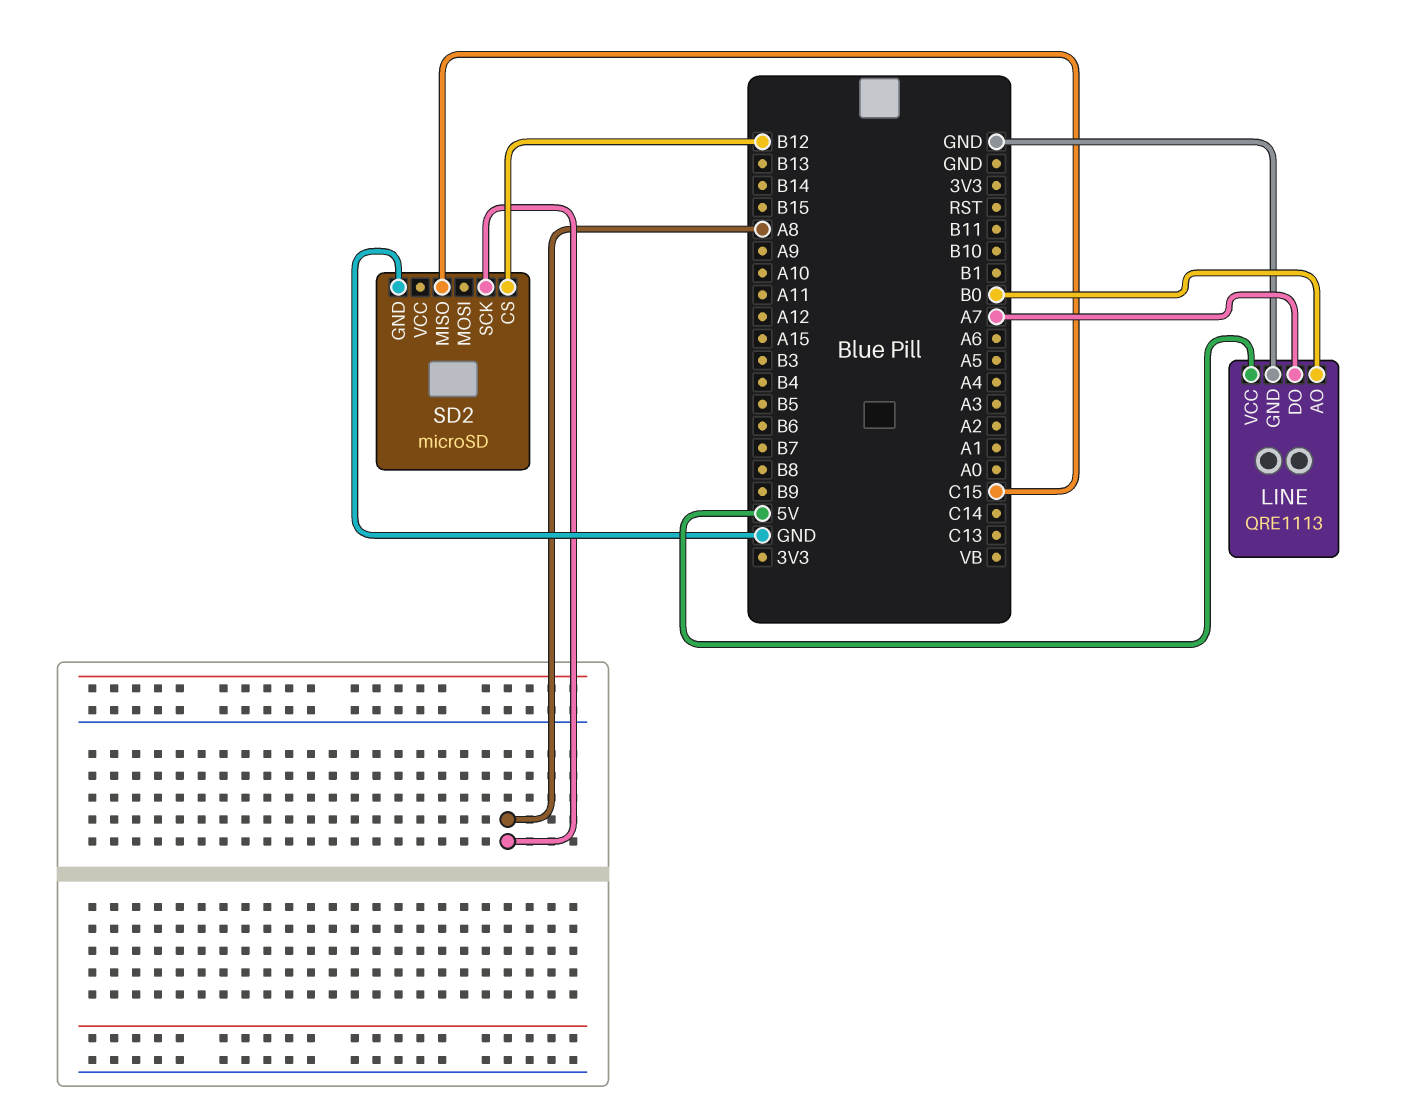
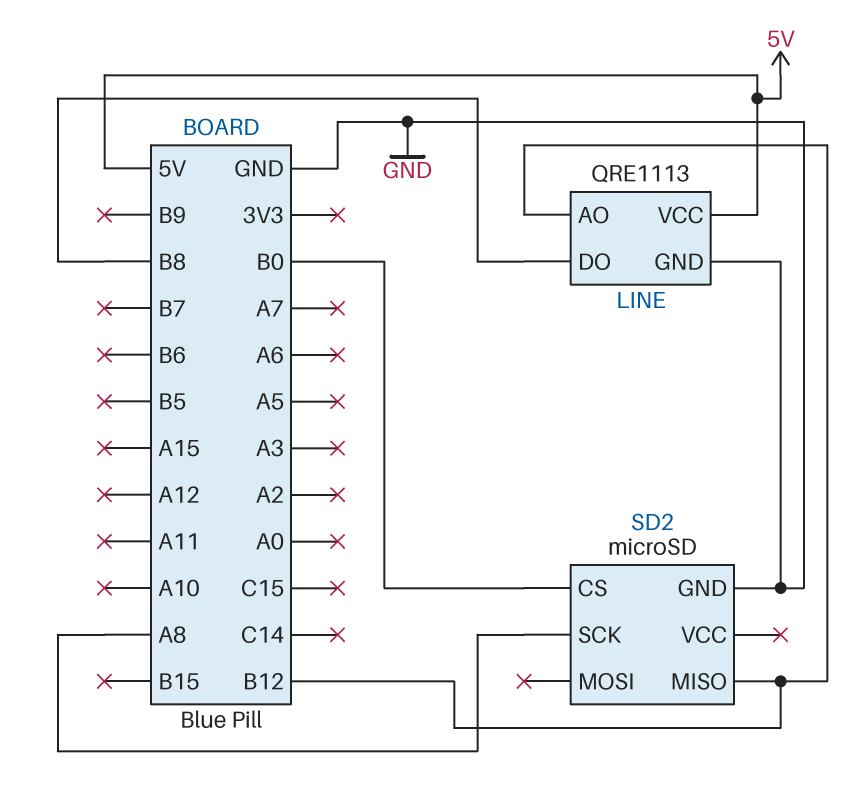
LINE pin AO: B0 -> B12
LINE pin DO: A7 -> B8
SD2 pin CS: B12 -> B0
SD2 pin MISO: C15 -> B12

